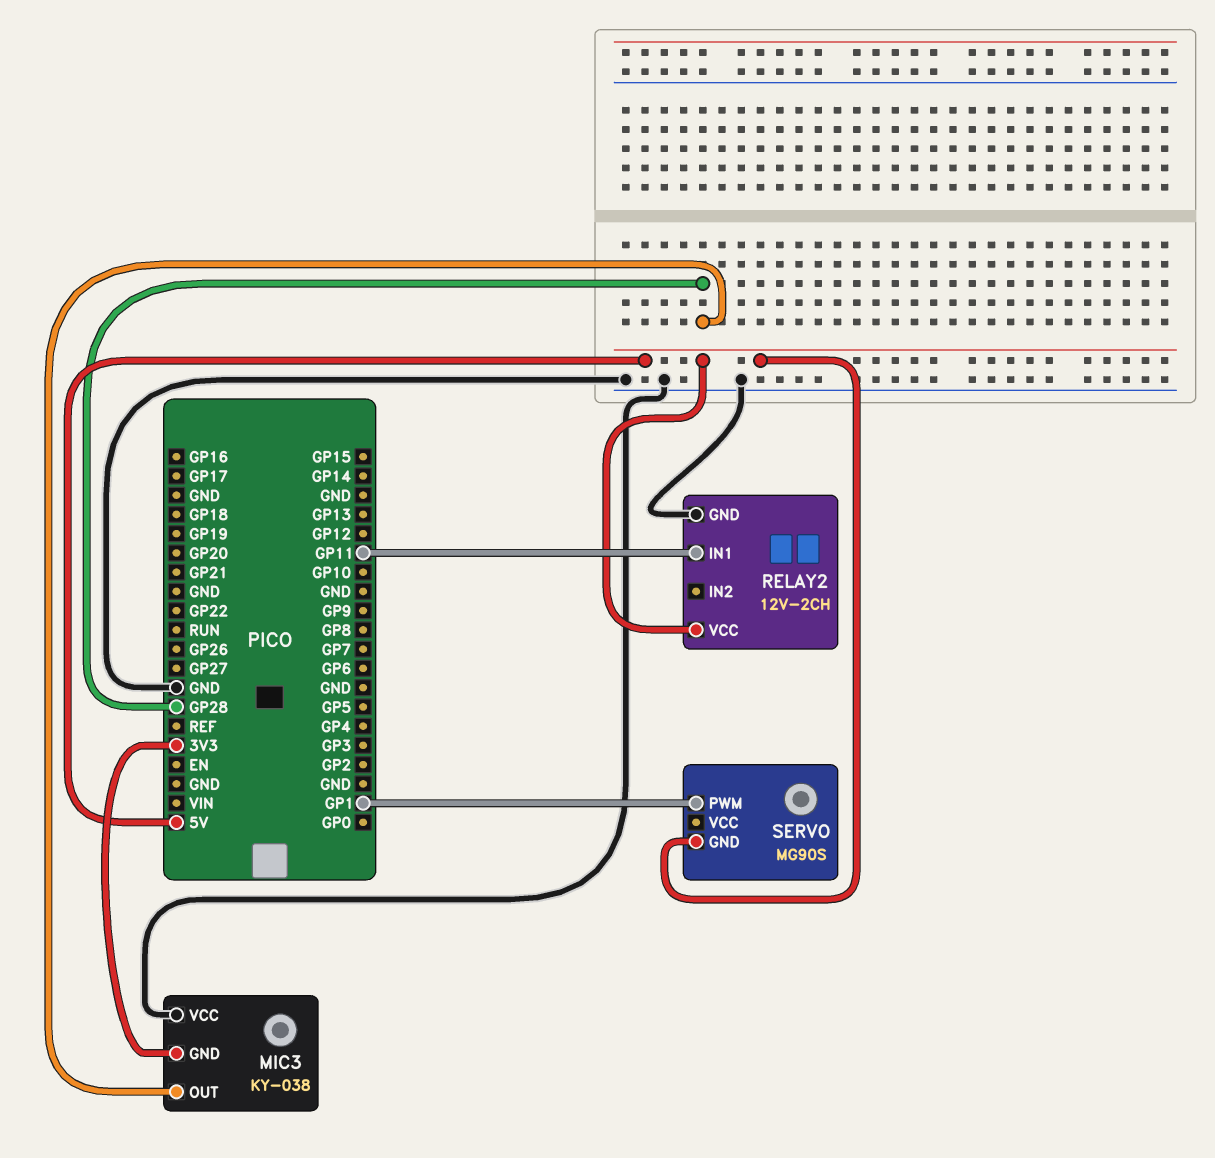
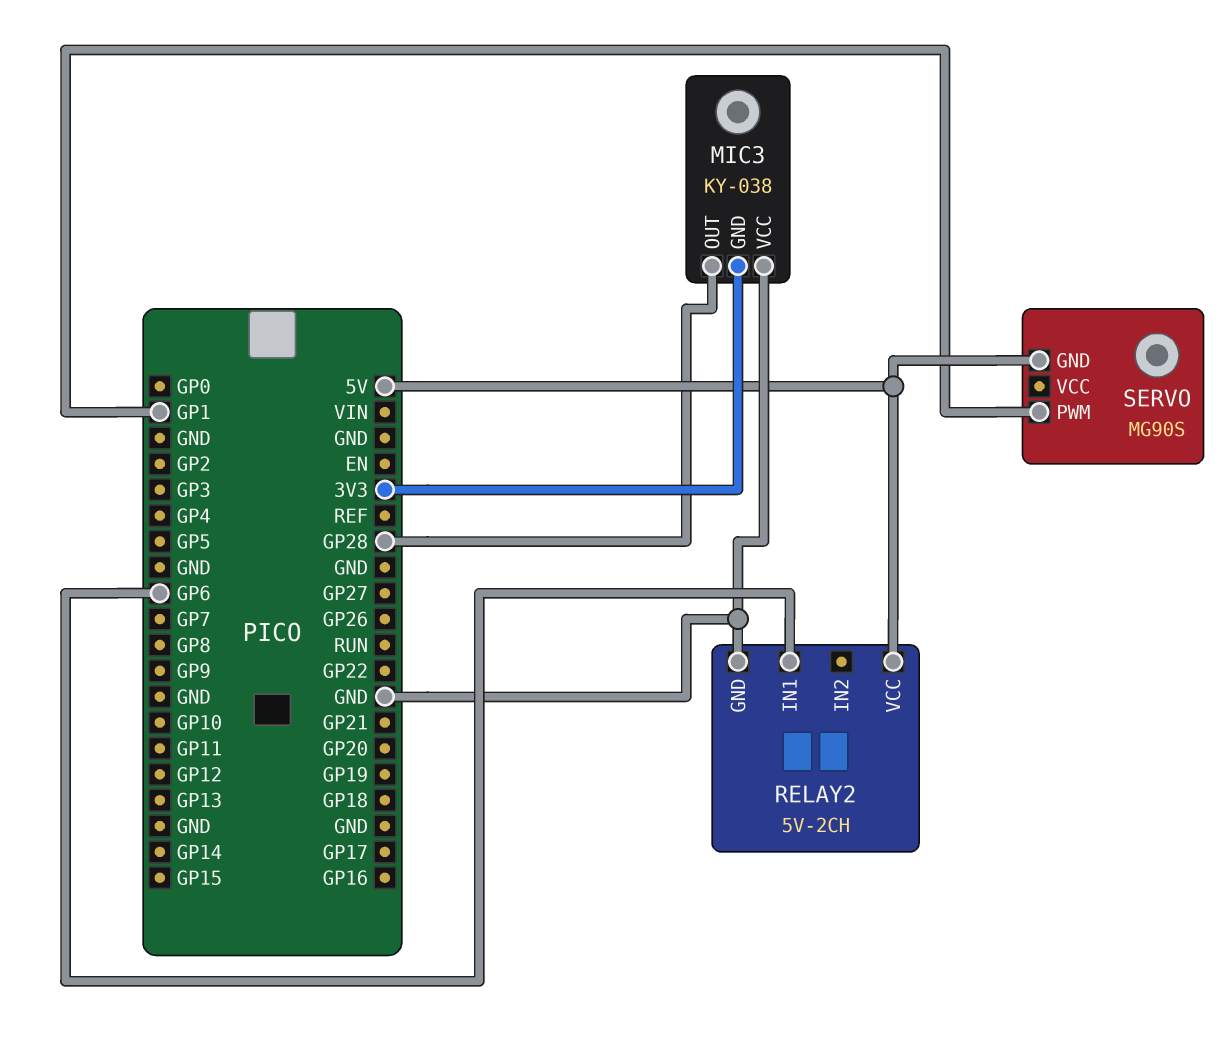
RELAY2: 12V-2CH -> 5V-2CH
RELAY2 pin IN1: GP11 -> GP6

